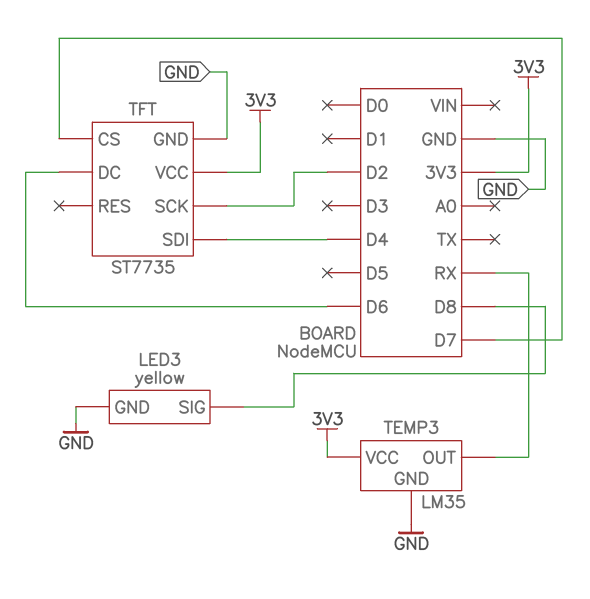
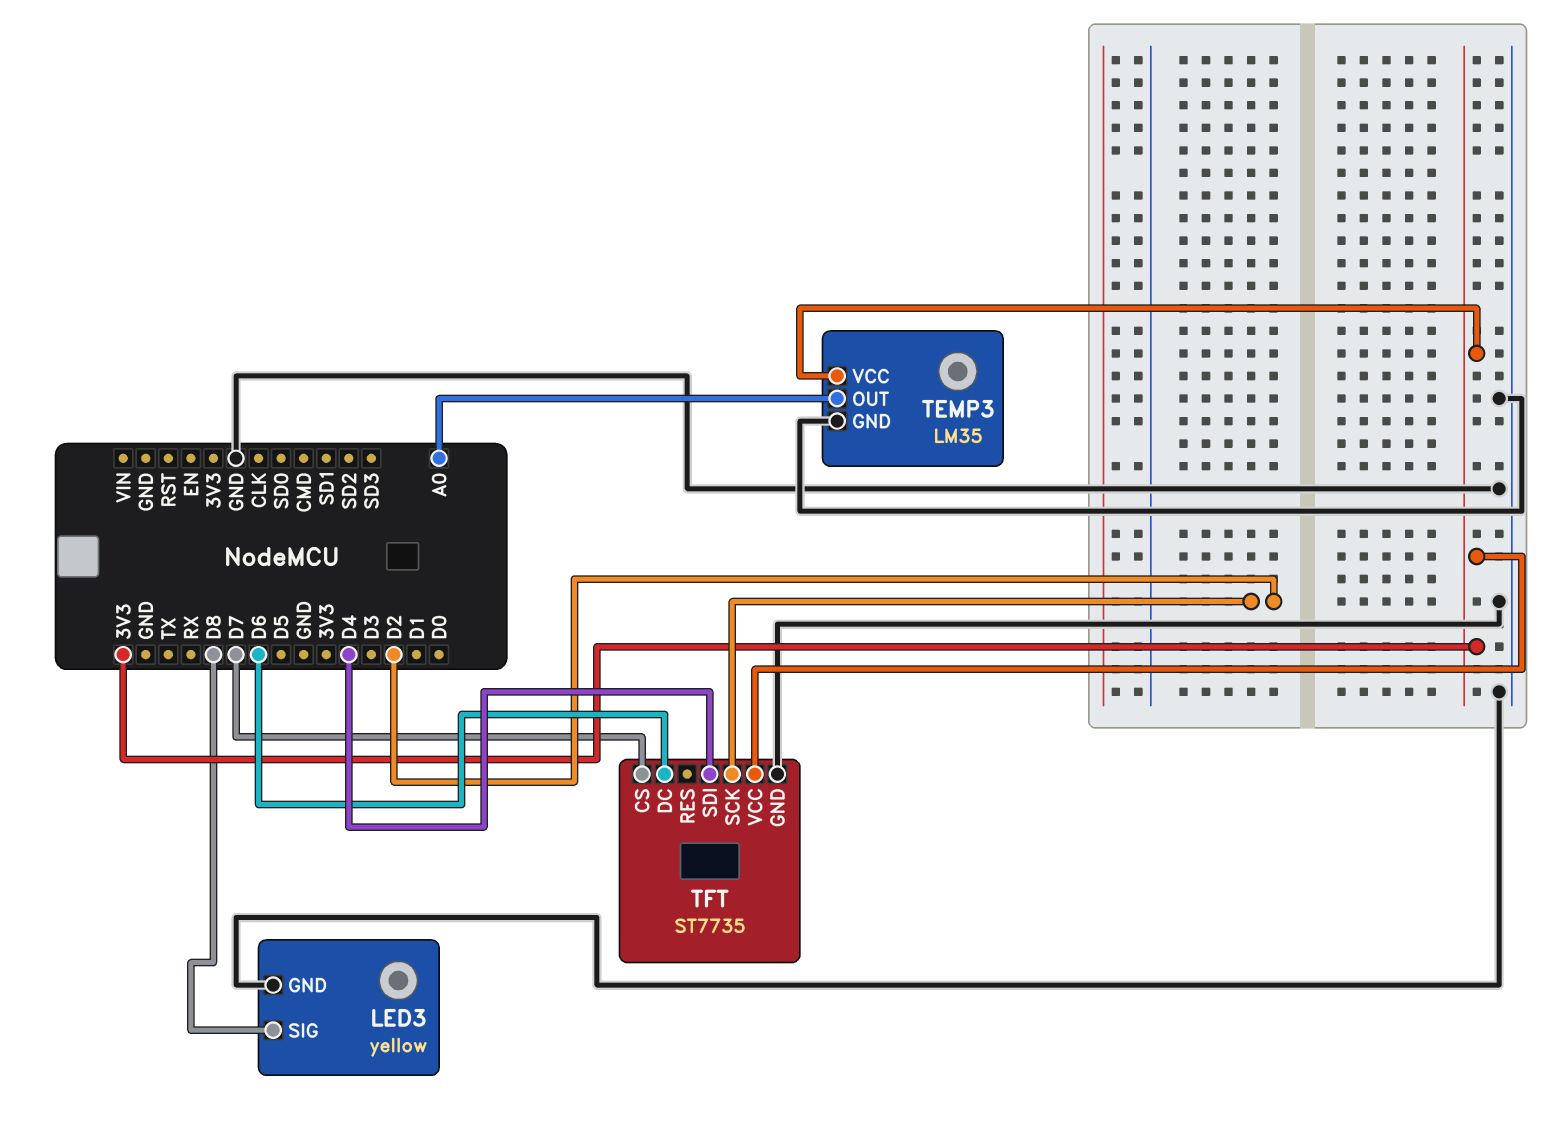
TEMP3 pin OUT: RX -> A0

